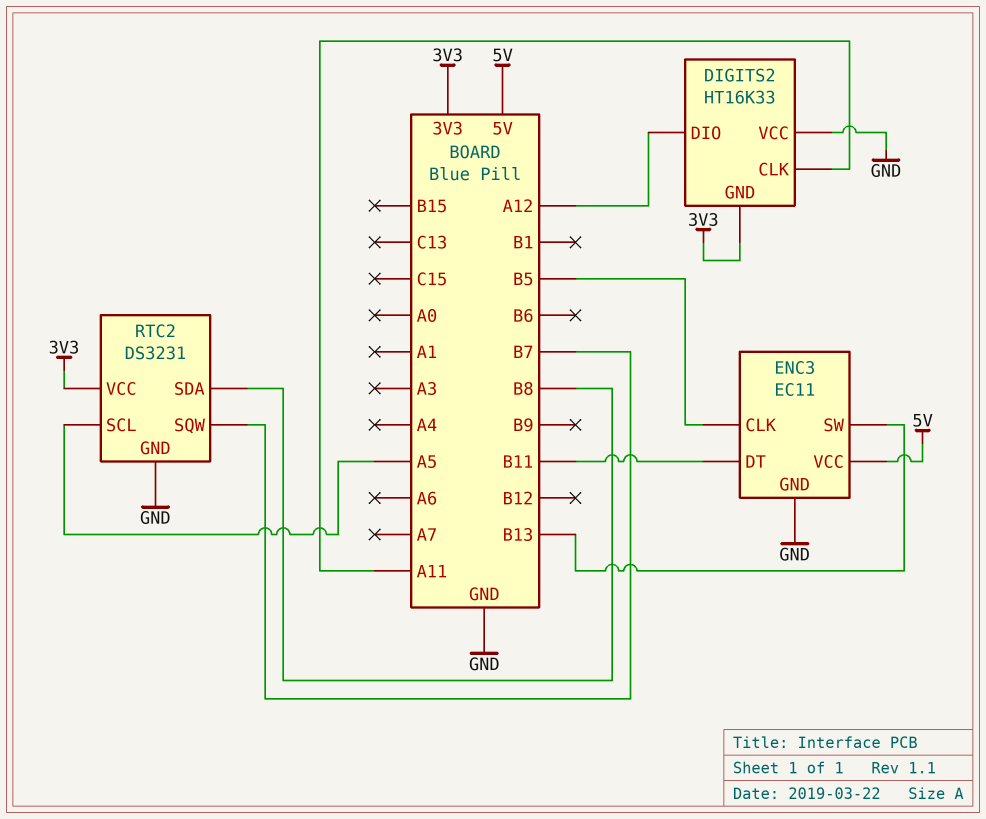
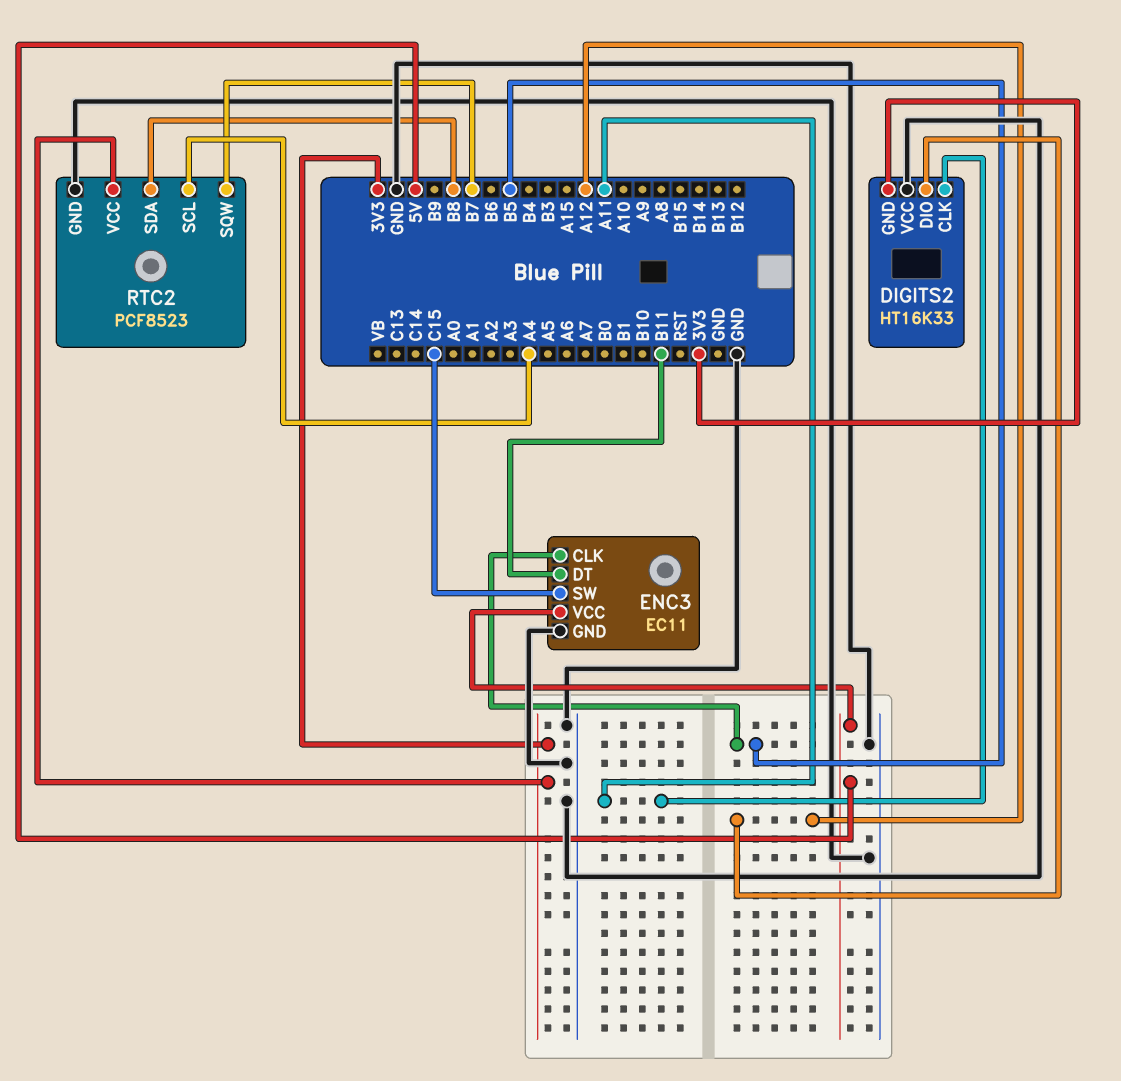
ENC3 pin SW: B13 -> C15
RTC2: DS3231 -> PCF8523
RTC2 pin SCL: A5 -> A4

